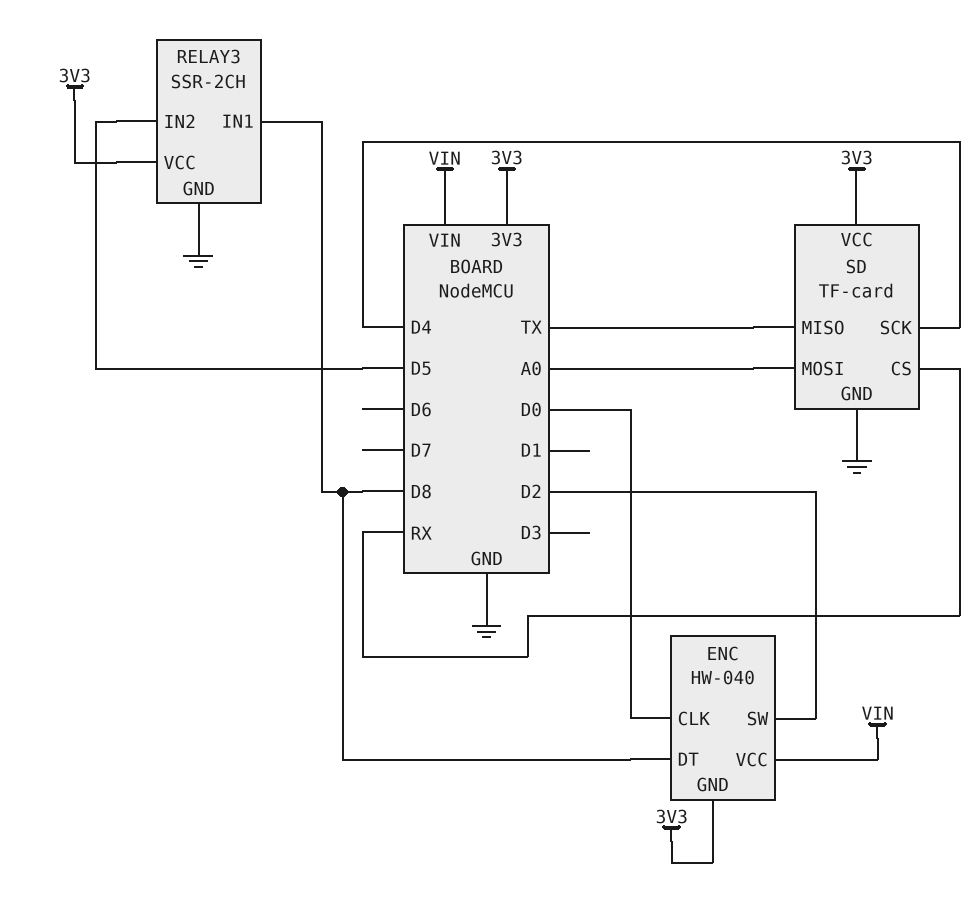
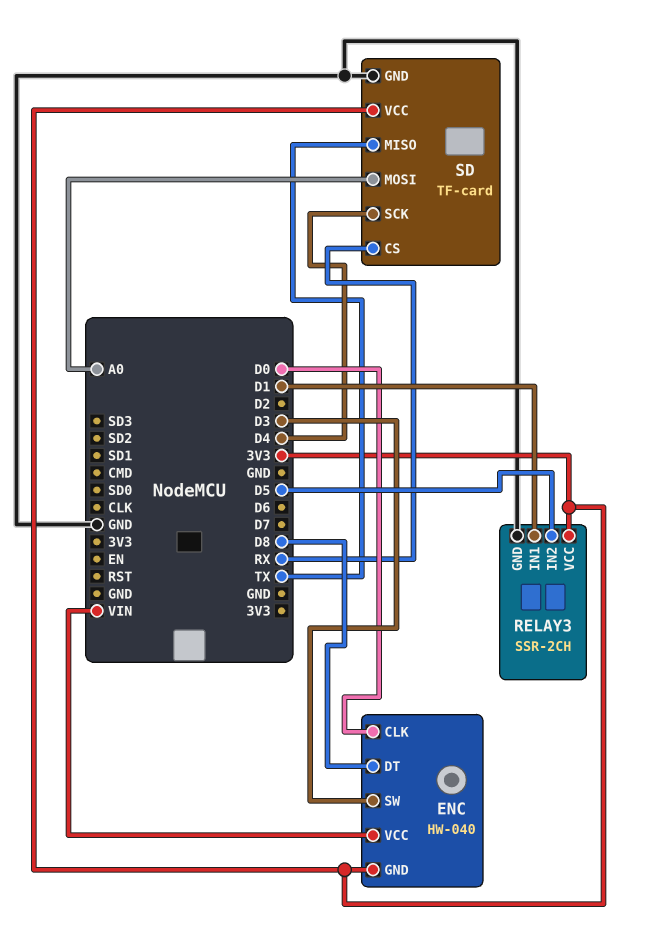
ENC pin SW: D2 -> D3
RELAY3 pin IN1: D8 -> D1

